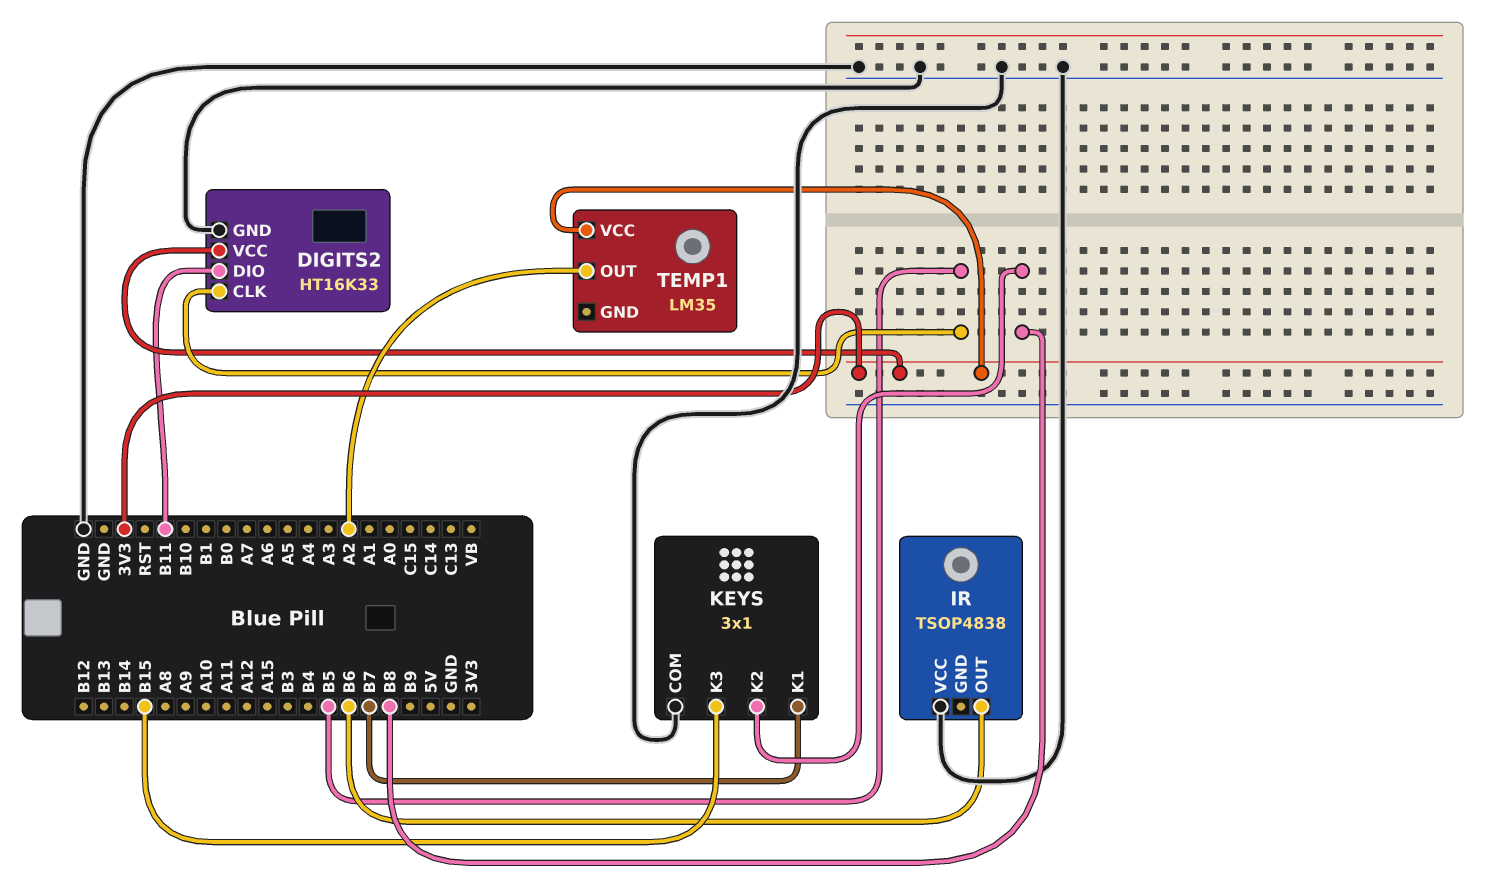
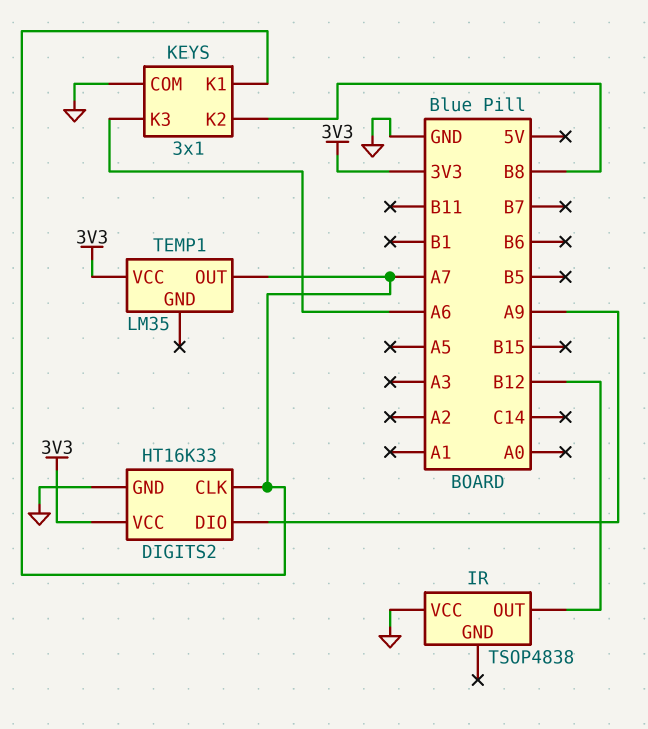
DIGITS2 pin CLK: B5 -> A7
DIGITS2 pin DIO: B11 -> A9
IR pin OUT: B6 -> B12
KEYS pin K1: B7 -> A7
KEYS pin K3: B15 -> A6
TEMP1 pin OUT: A2 -> A7

